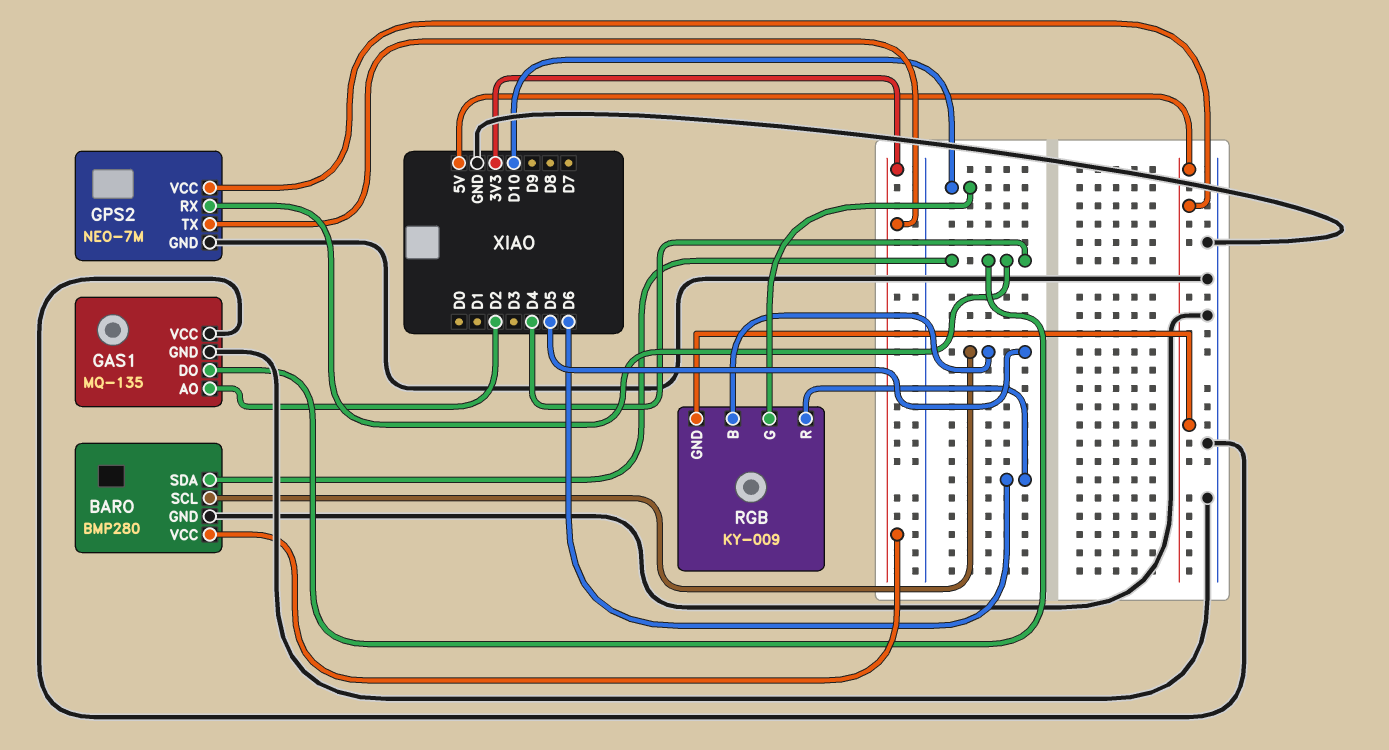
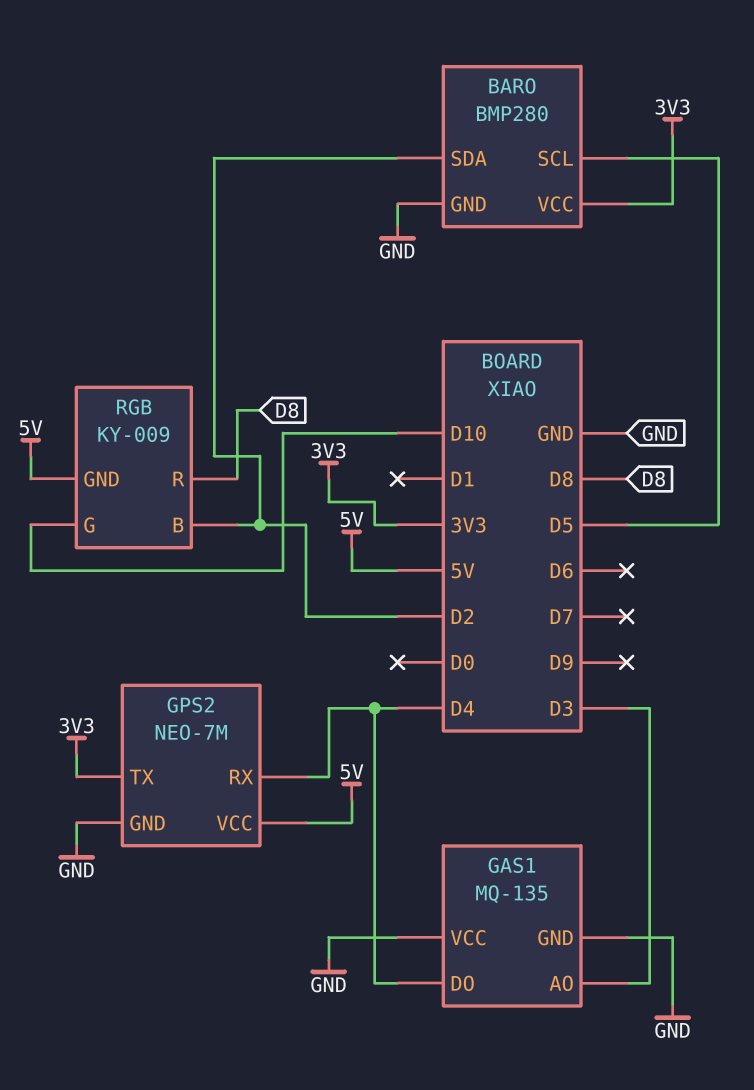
BARO pin SDA: D4 -> D2
GAS1 pin AO: D2 -> D3
RGB pin B: D5 -> D2
RGB pin R: D6 -> D8

